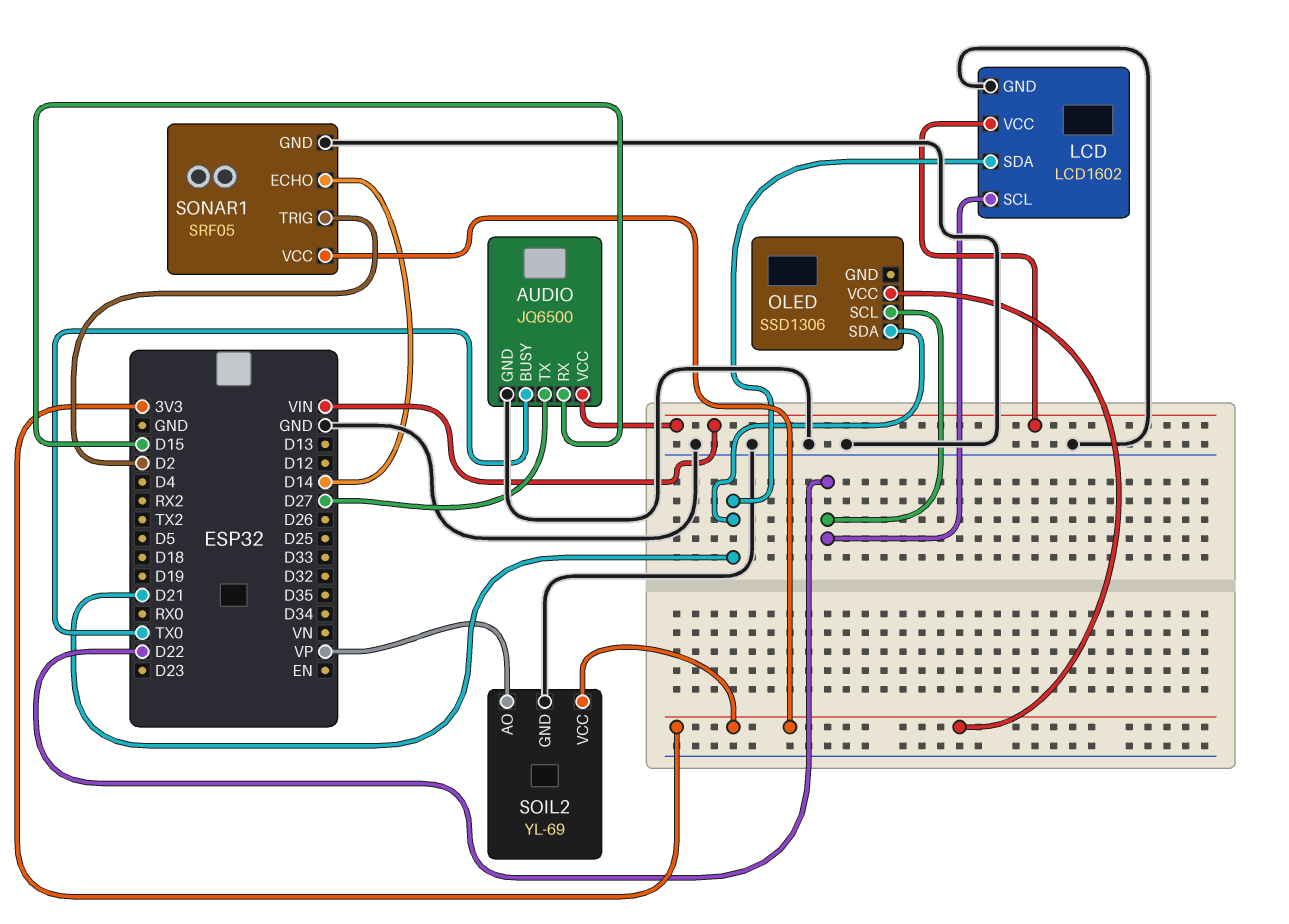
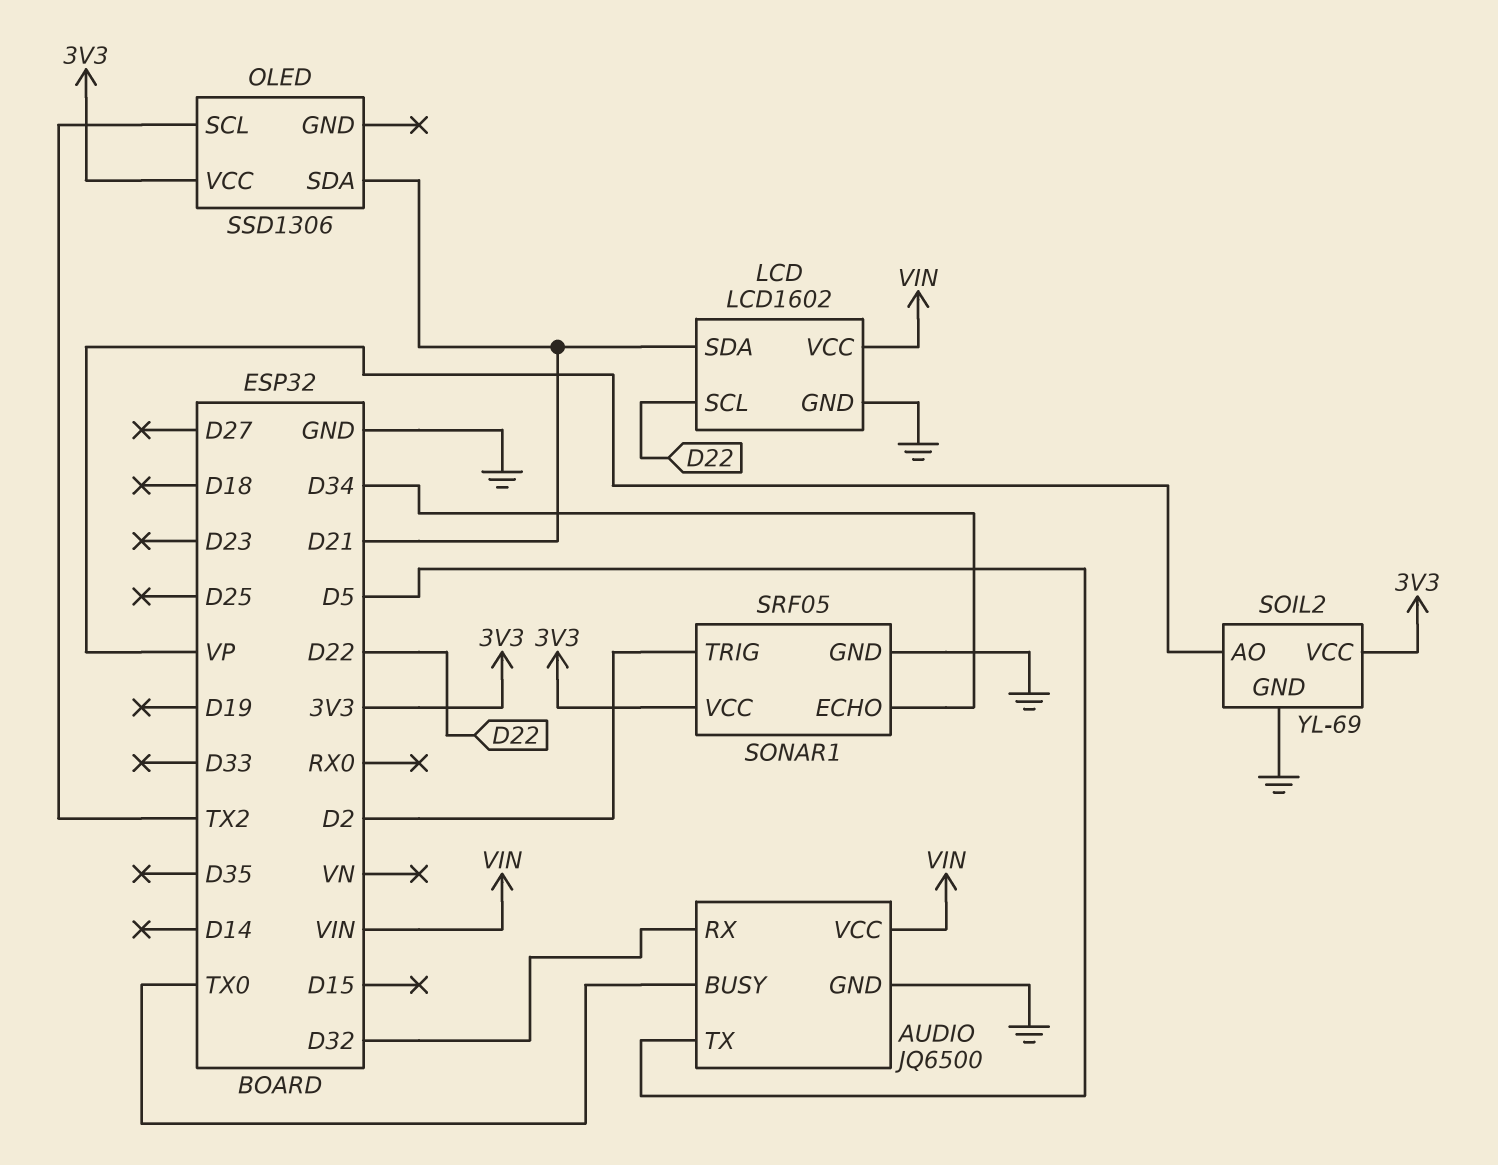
AUDIO pin RX: D15 -> D32
AUDIO pin TX: D27 -> D5
OLED pin SCL: D22 -> TX2
SONAR1 pin ECHO: D14 -> D34

